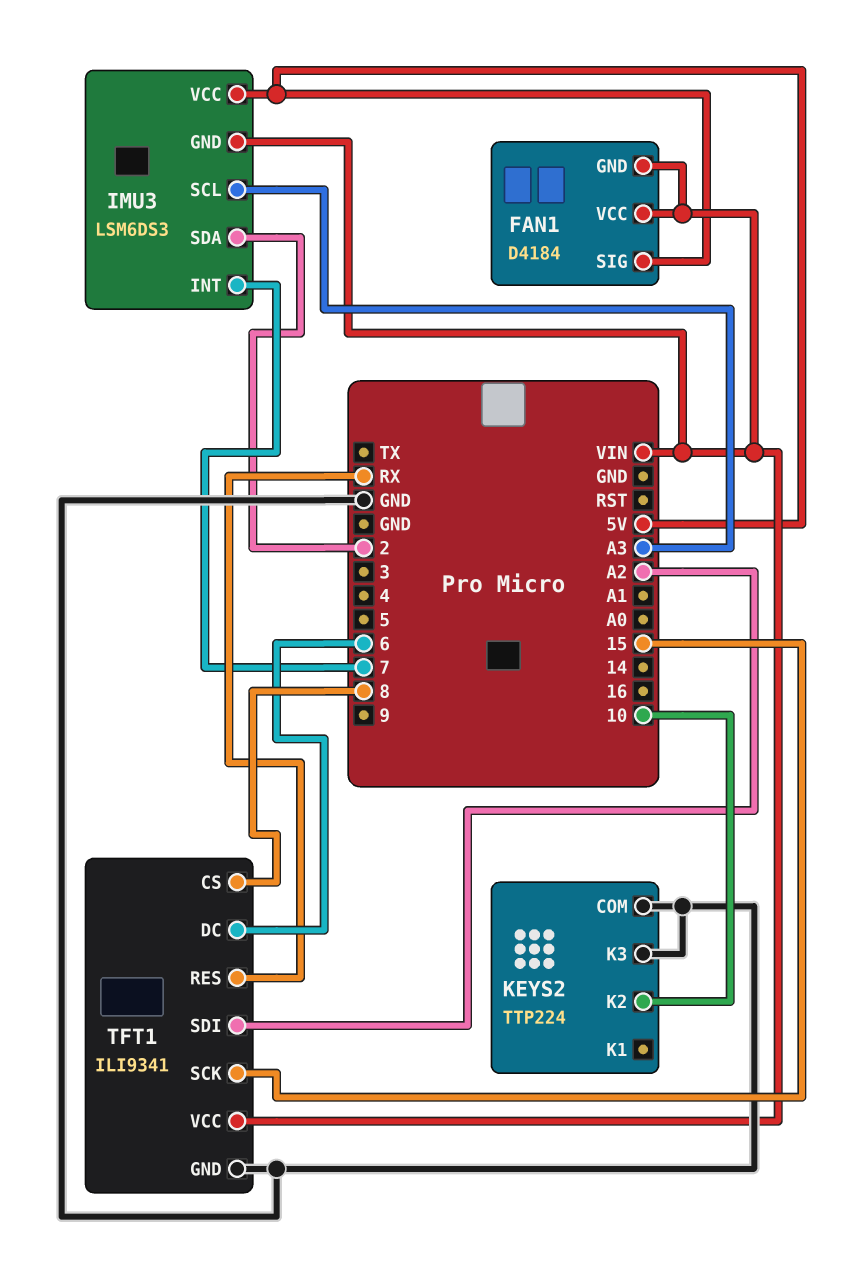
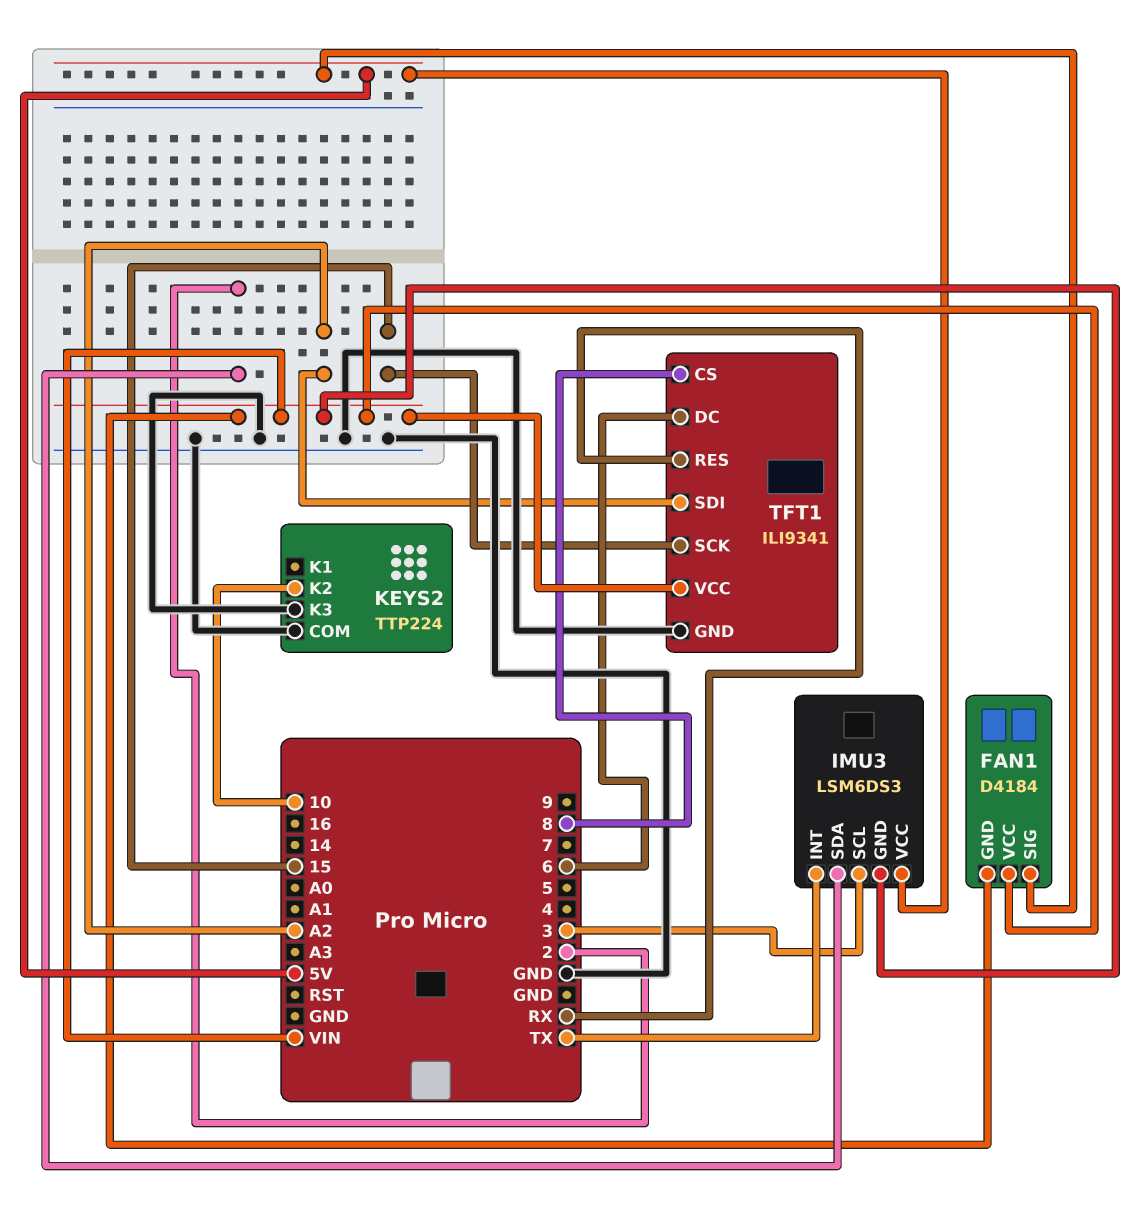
IMU3 pin INT: 7 -> TX
IMU3 pin SCL: A3 -> 3

